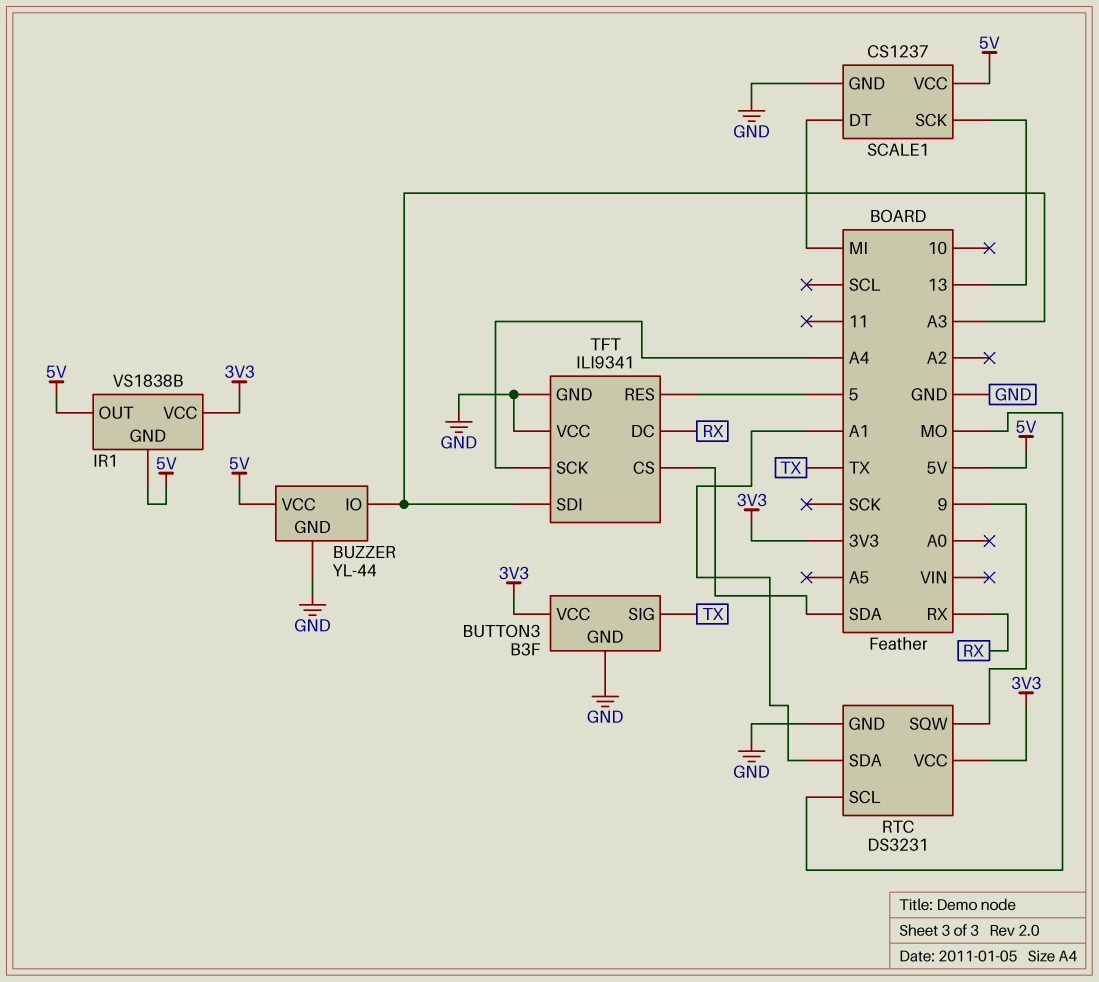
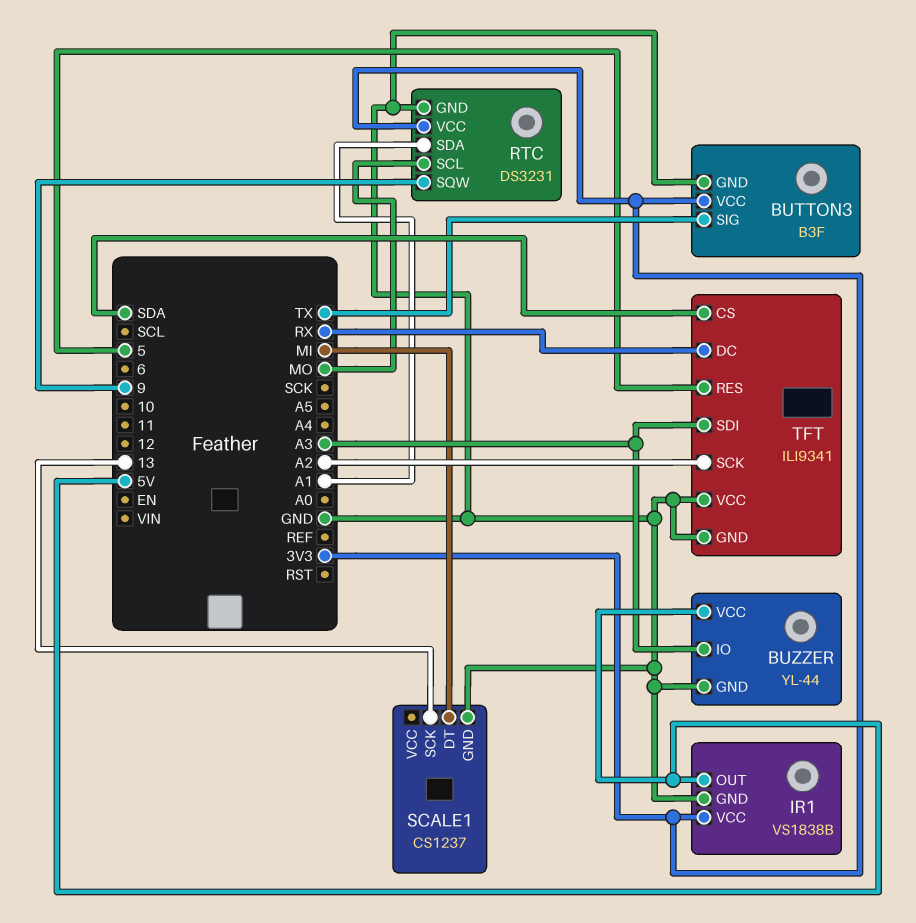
IR1 pin GND: 5V -> GND
SCALE1 pin VCC: 5V -> none
TFT pin SCK: A4 -> A2

